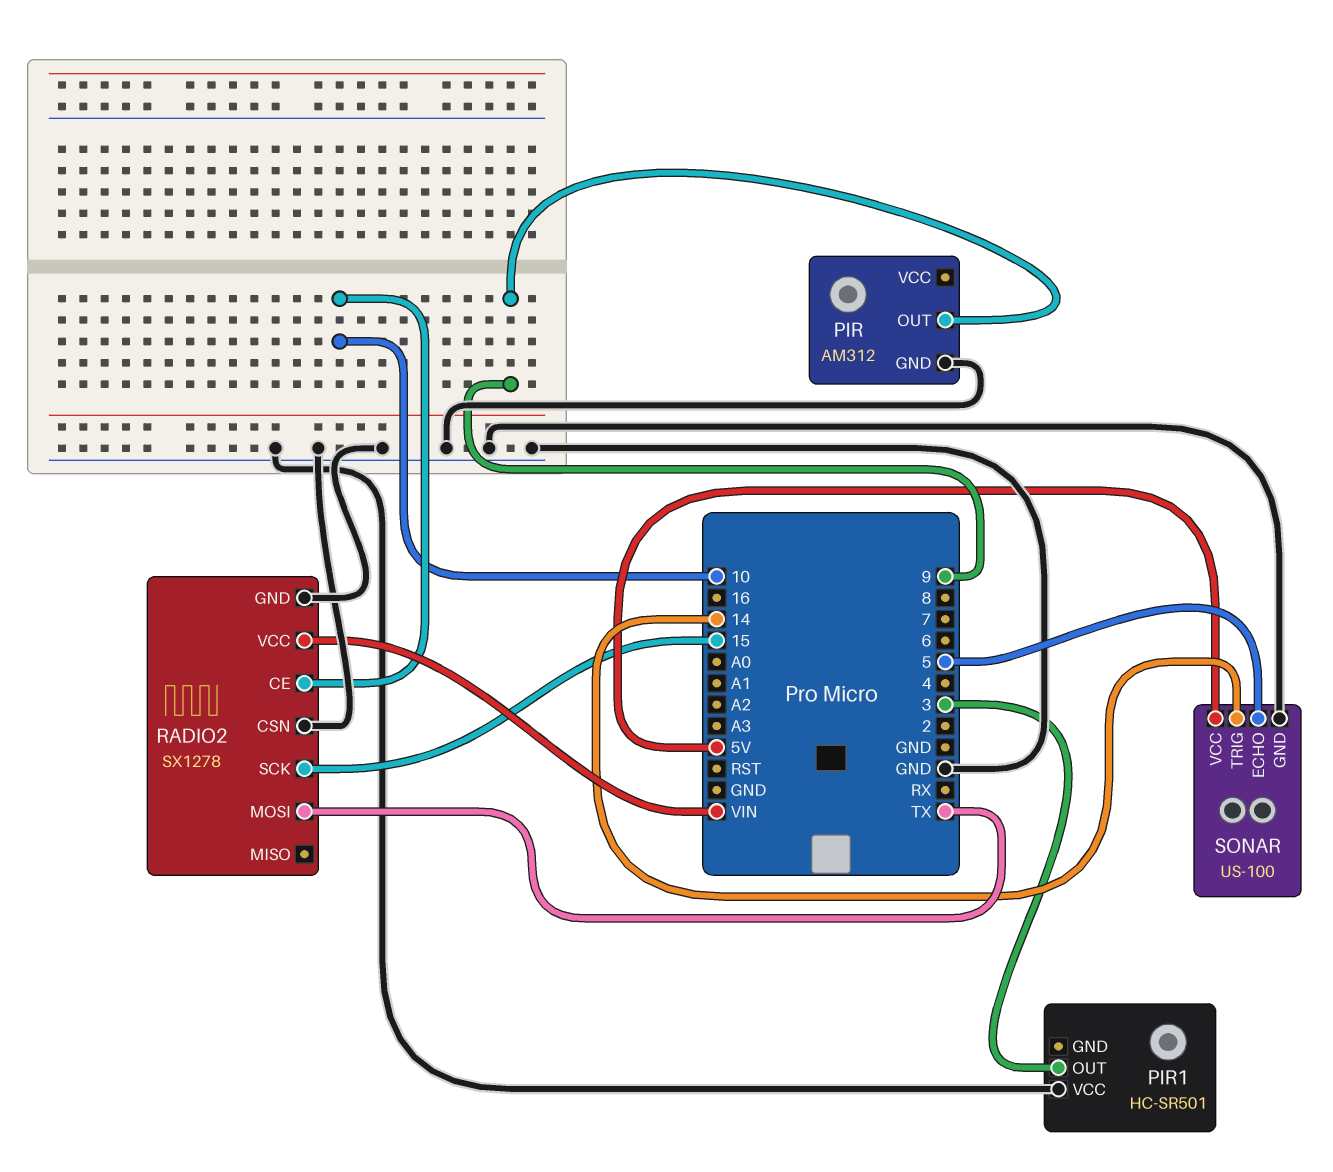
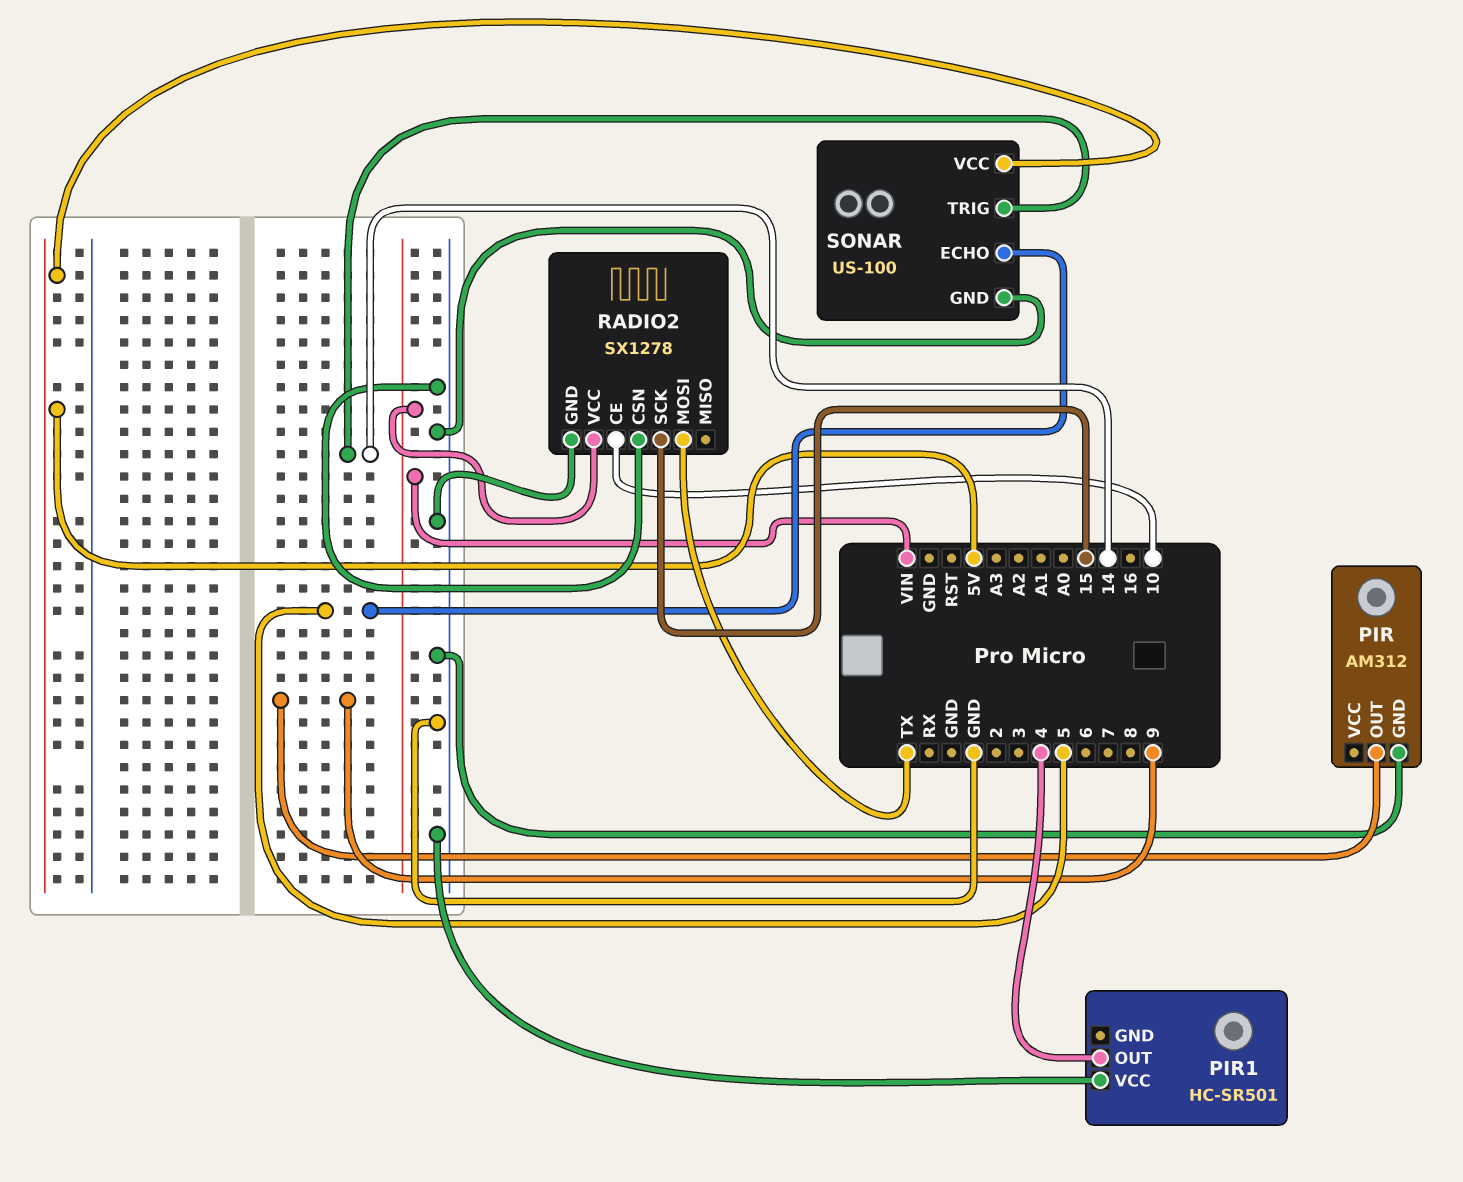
PIR1 pin OUT: 3 -> 4

